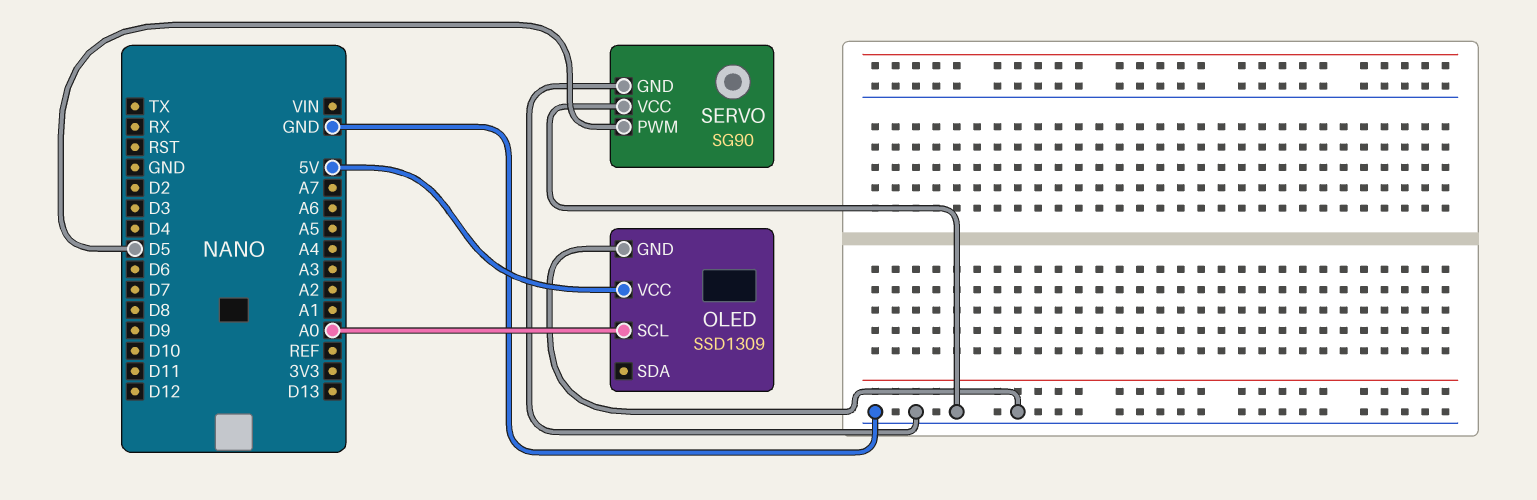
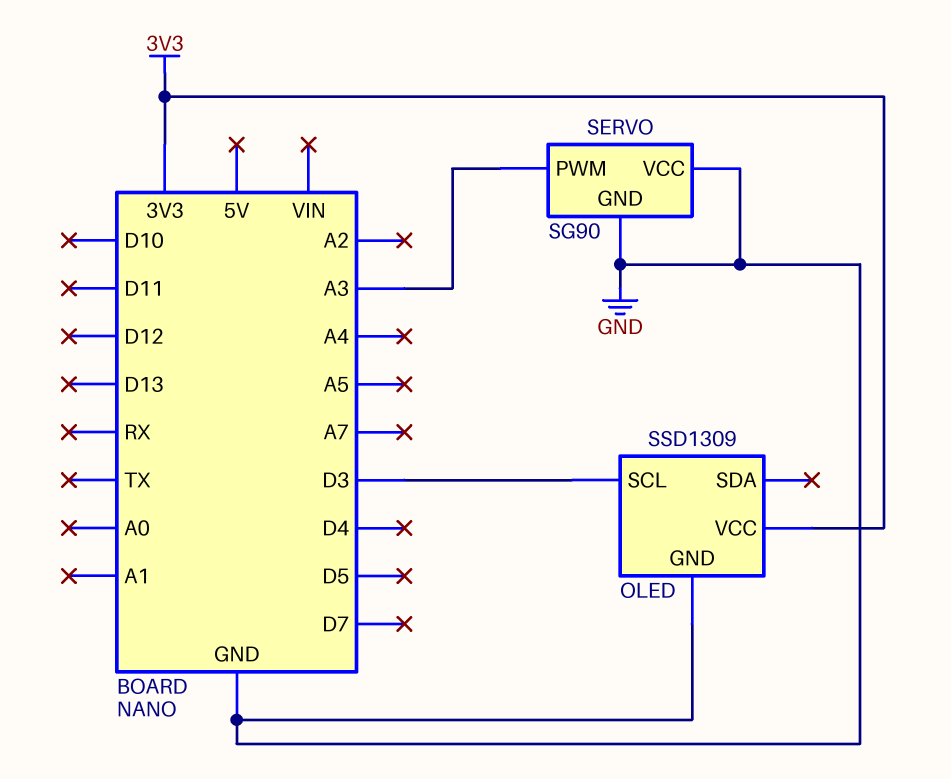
OLED pin SCL: A0 -> D3
OLED pin VCC: 5V -> 3V3
SERVO pin PWM: D5 -> A3

